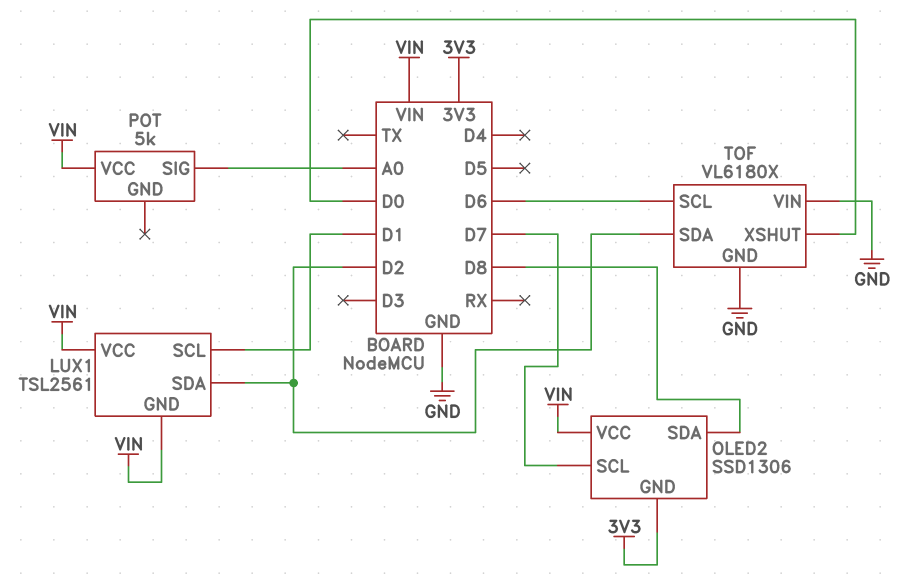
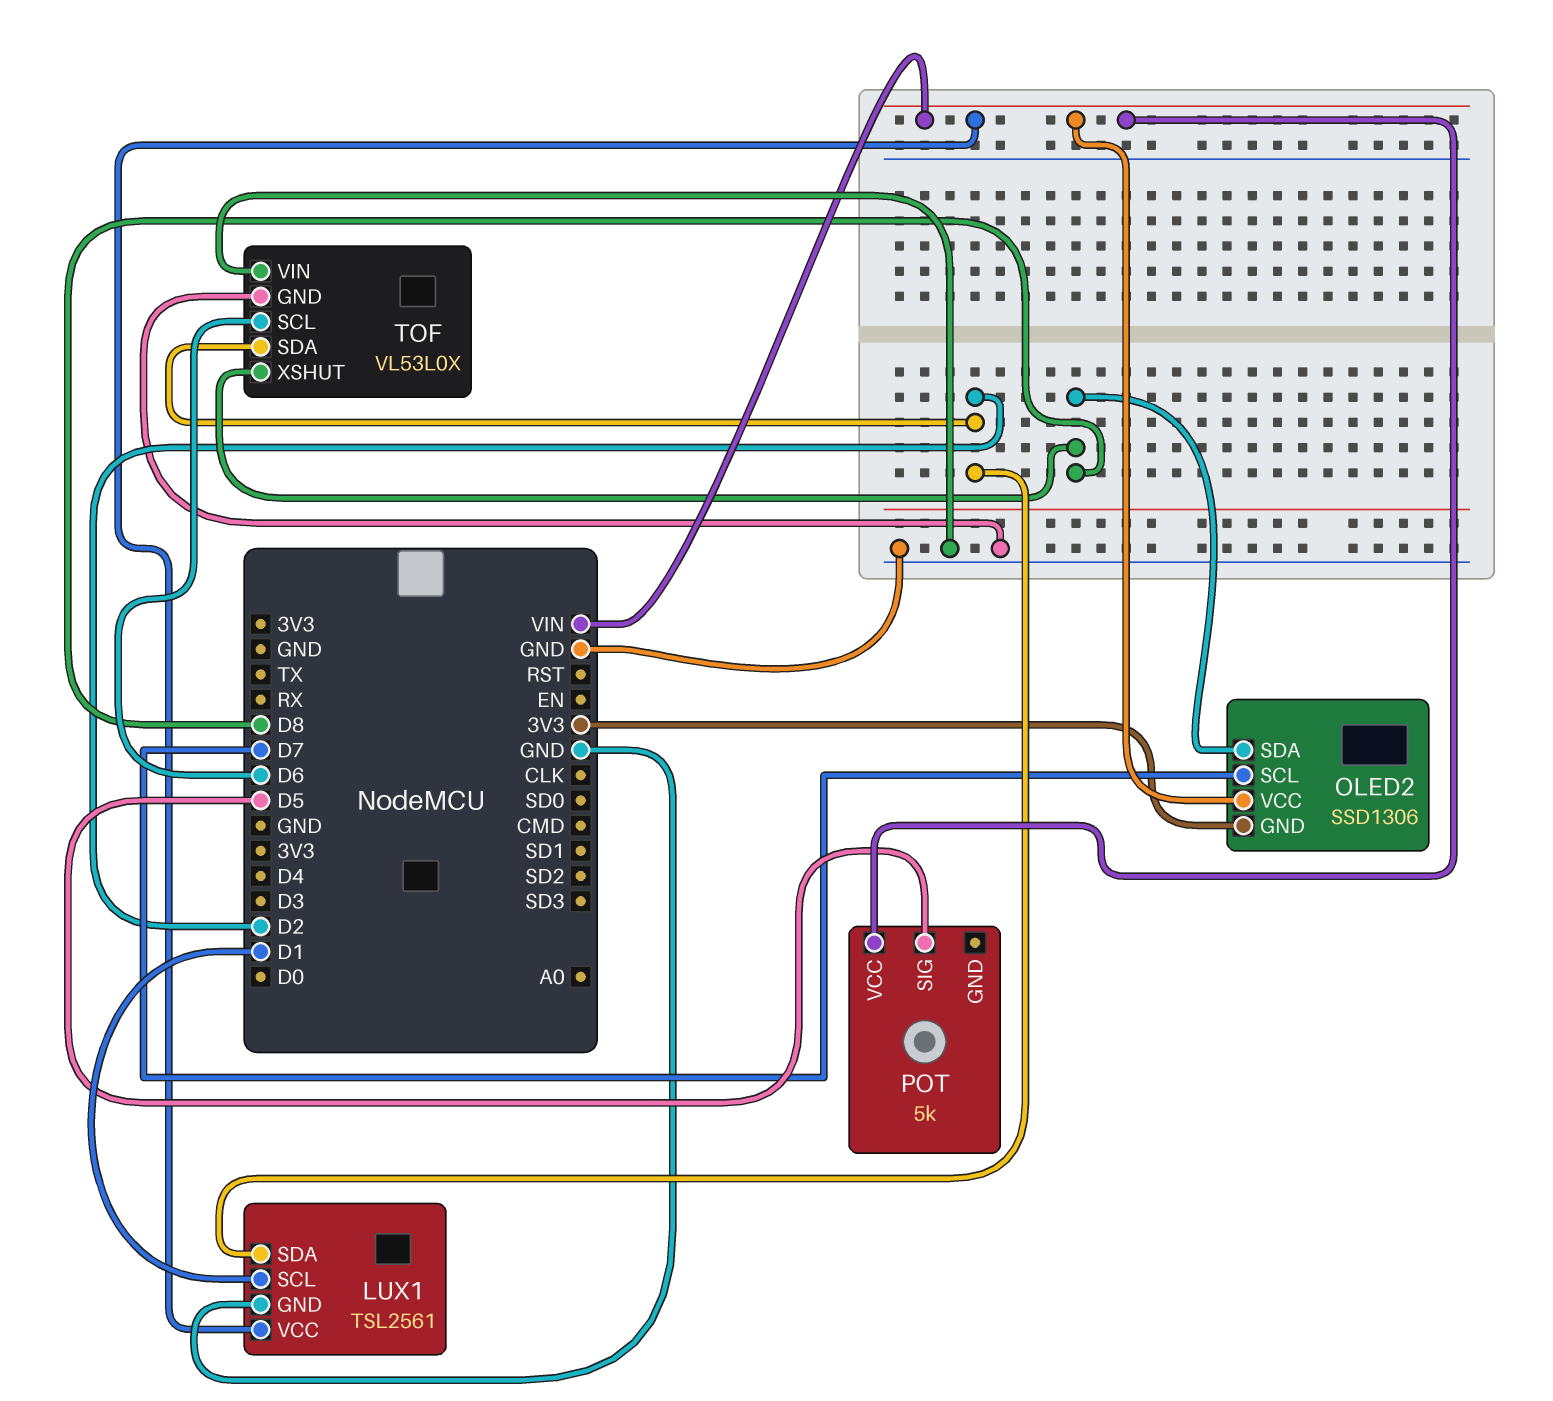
LUX1 pin GND: VIN -> GND
POT pin SIG: A0 -> D5
TOF: VL6180X -> VL53L0X
TOF pin XSHUT: D0 -> D8

